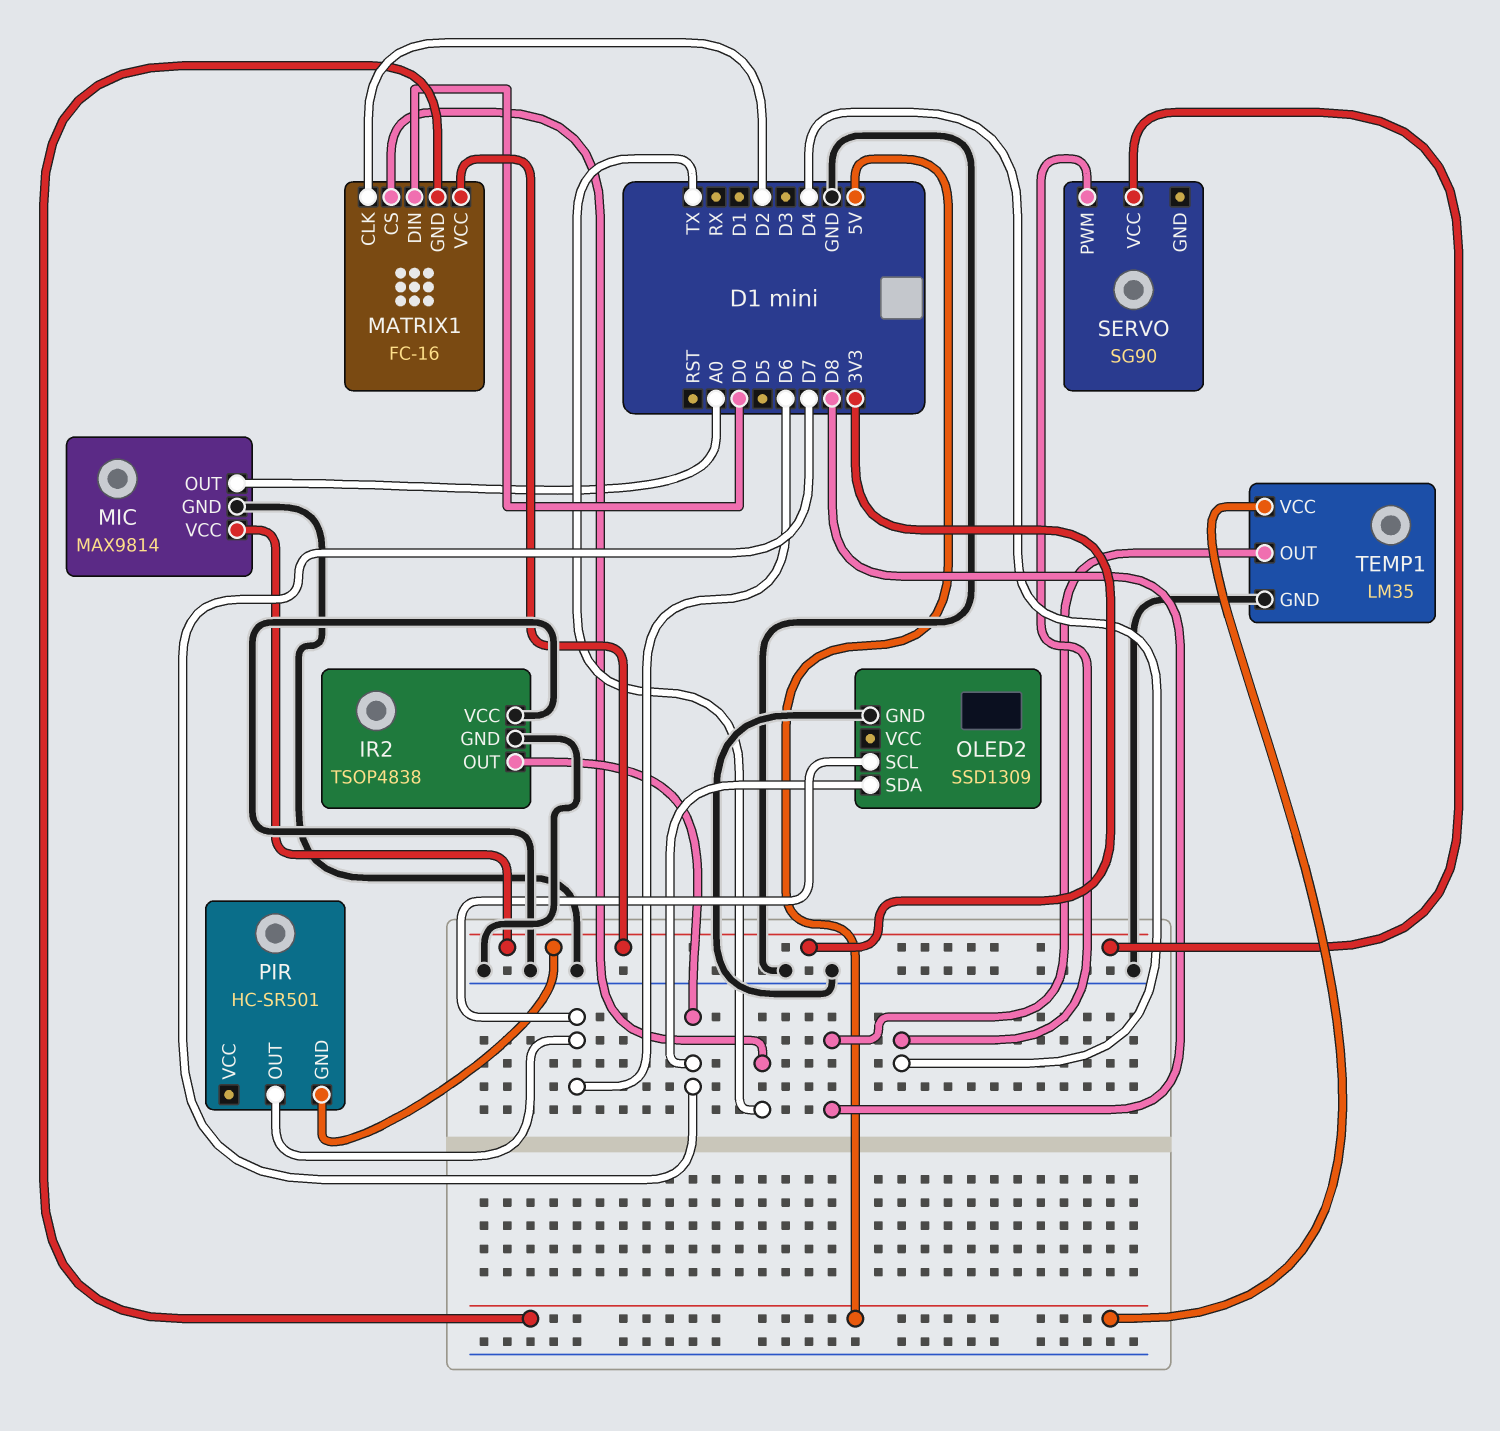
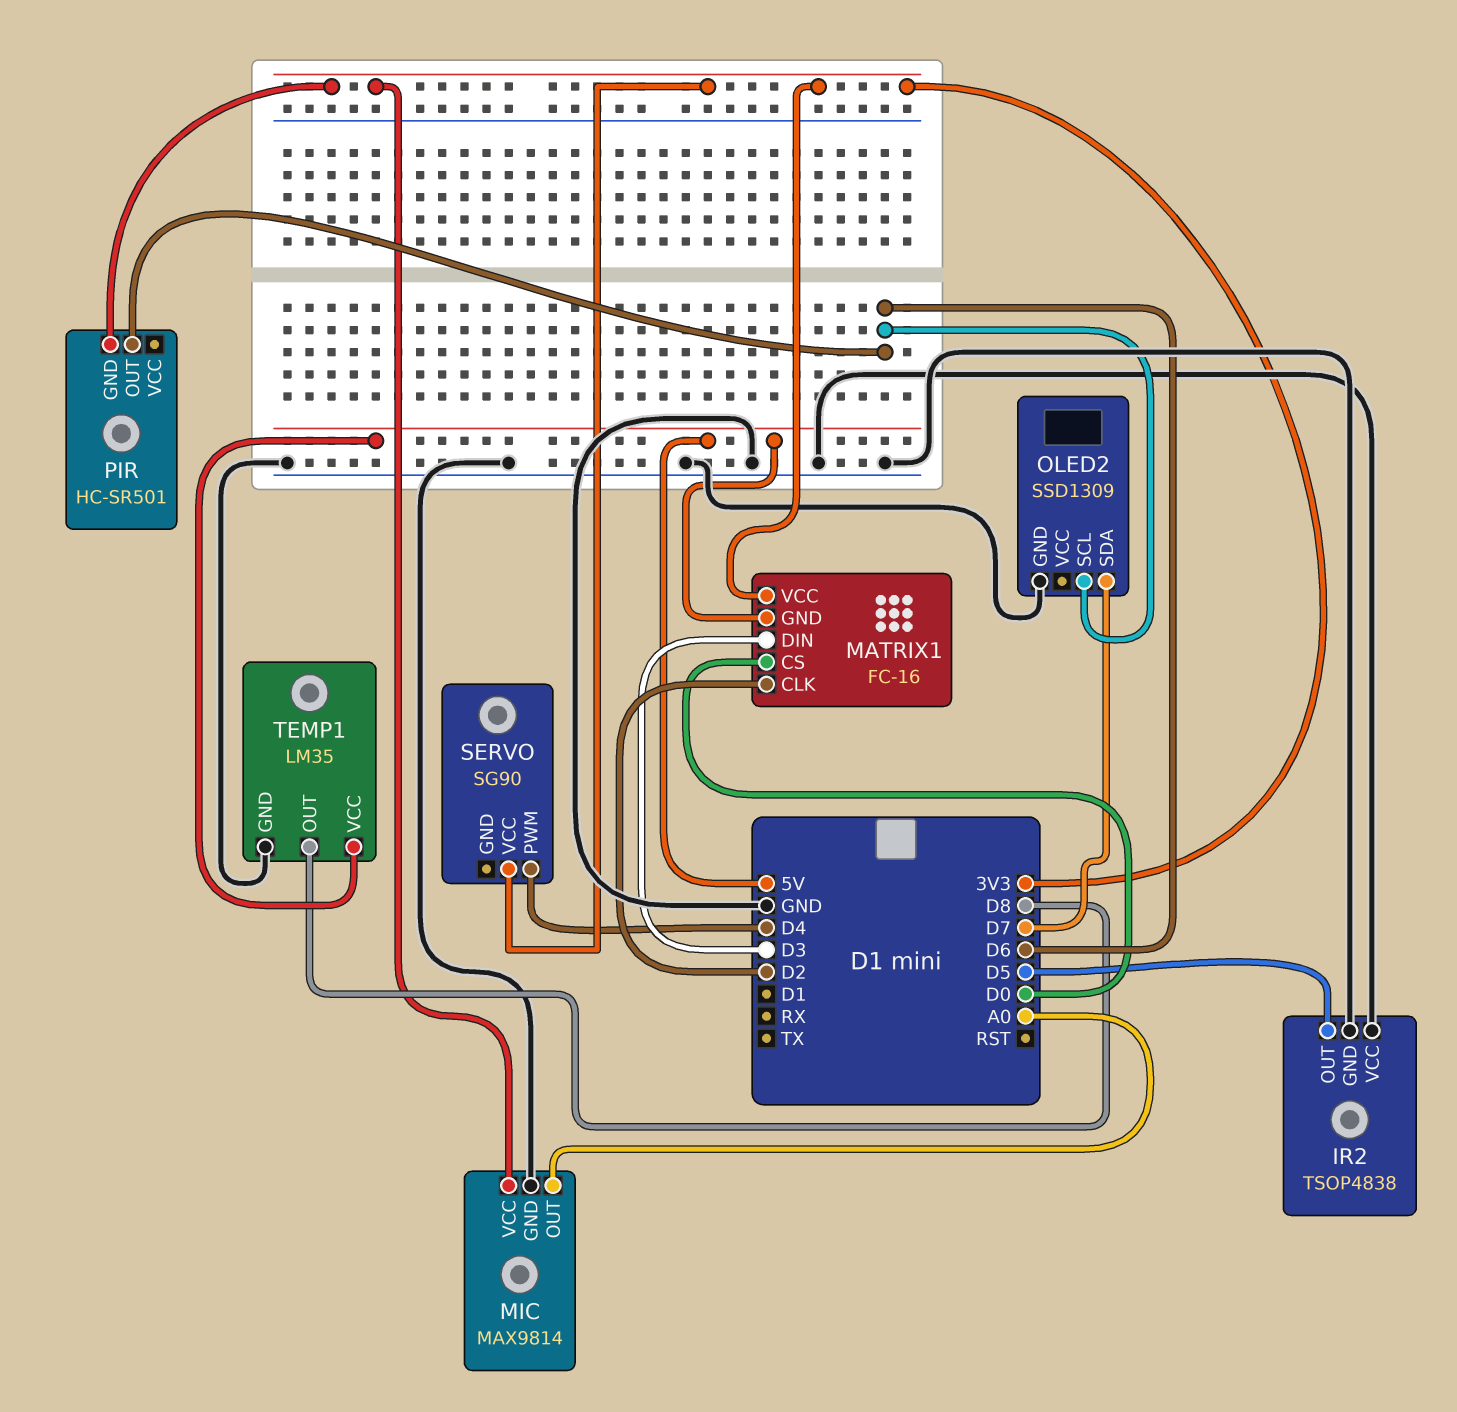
IR2 pin OUT: D7 -> D5
MATRIX1 pin CS: TX -> D0
MATRIX1 pin DIN: D0 -> D3

